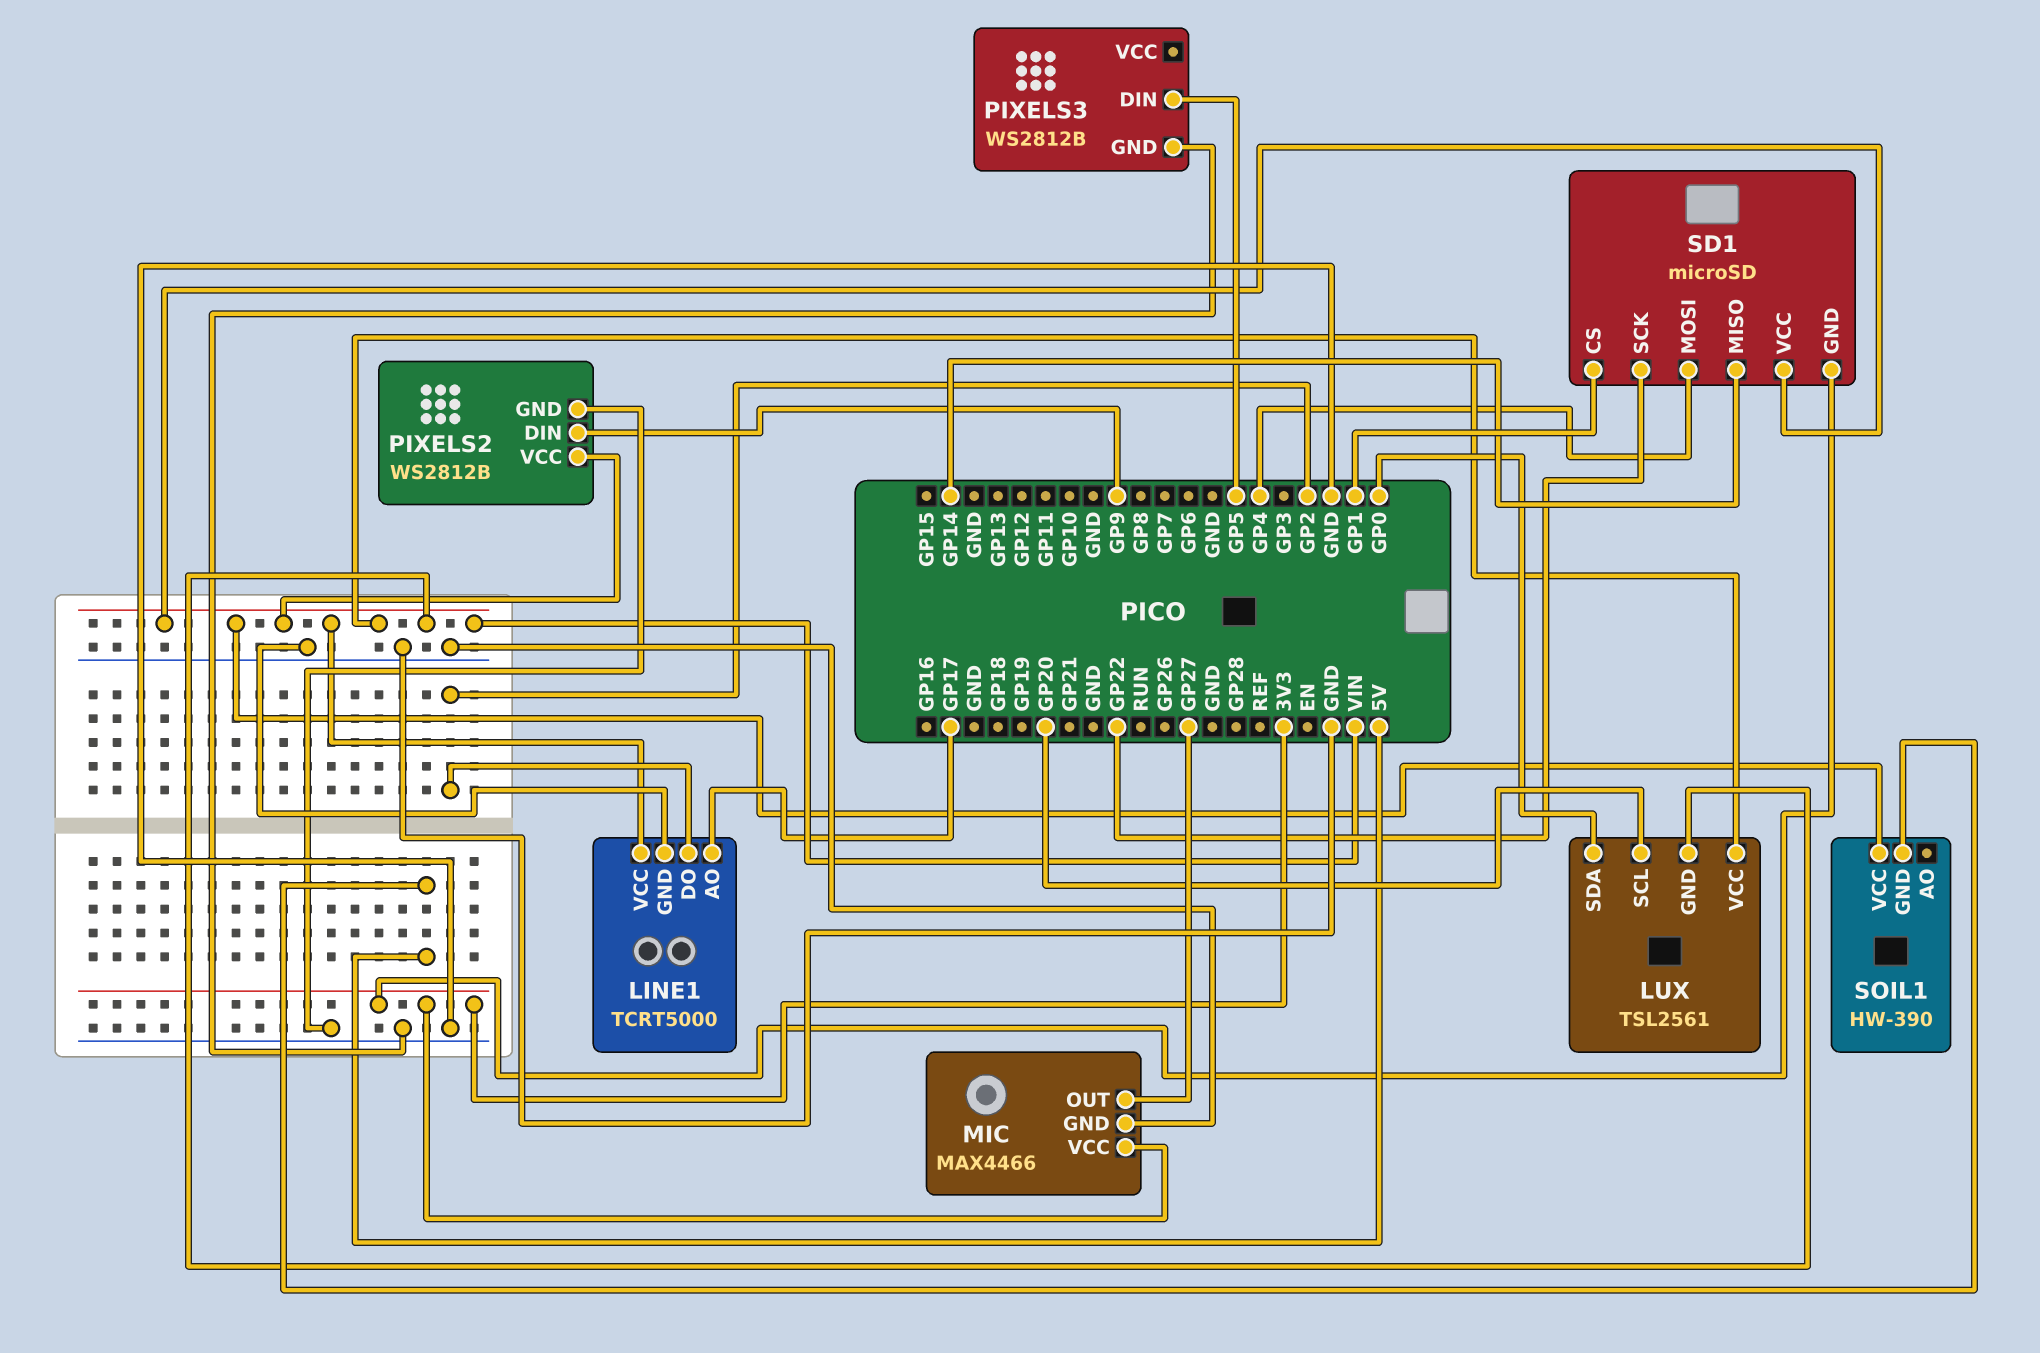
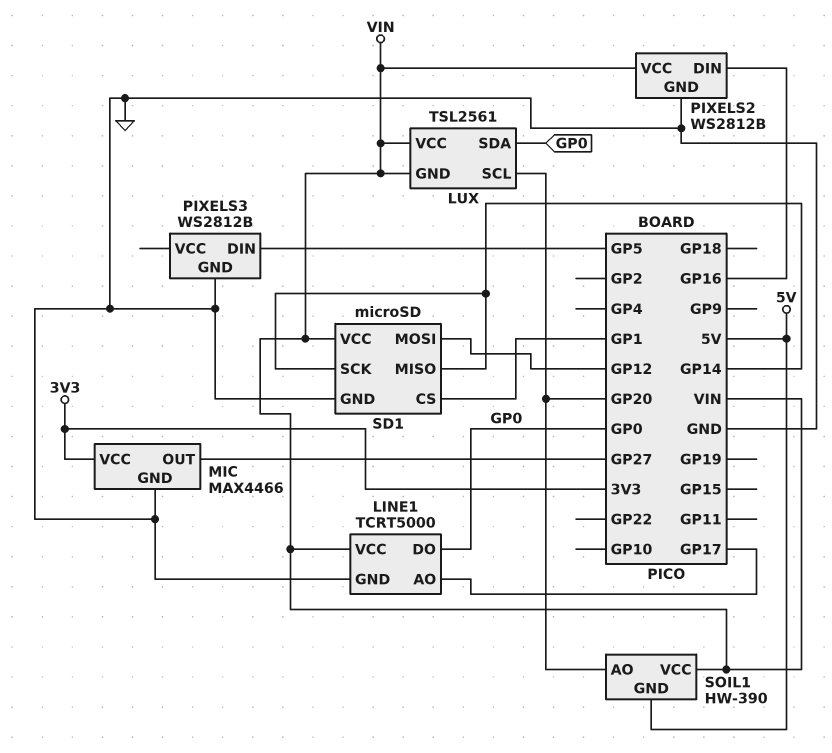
LINE1 pin DO: GP2 -> GP0
PIXELS2 pin DIN: GP9 -> GP16
SD1 pin GND: 3V3 -> GND
SD1 pin MOSI: GP4 -> GP12
SD1 pin SCK: GP22 -> GP14
SOIL1 pin AO: none -> GP20

